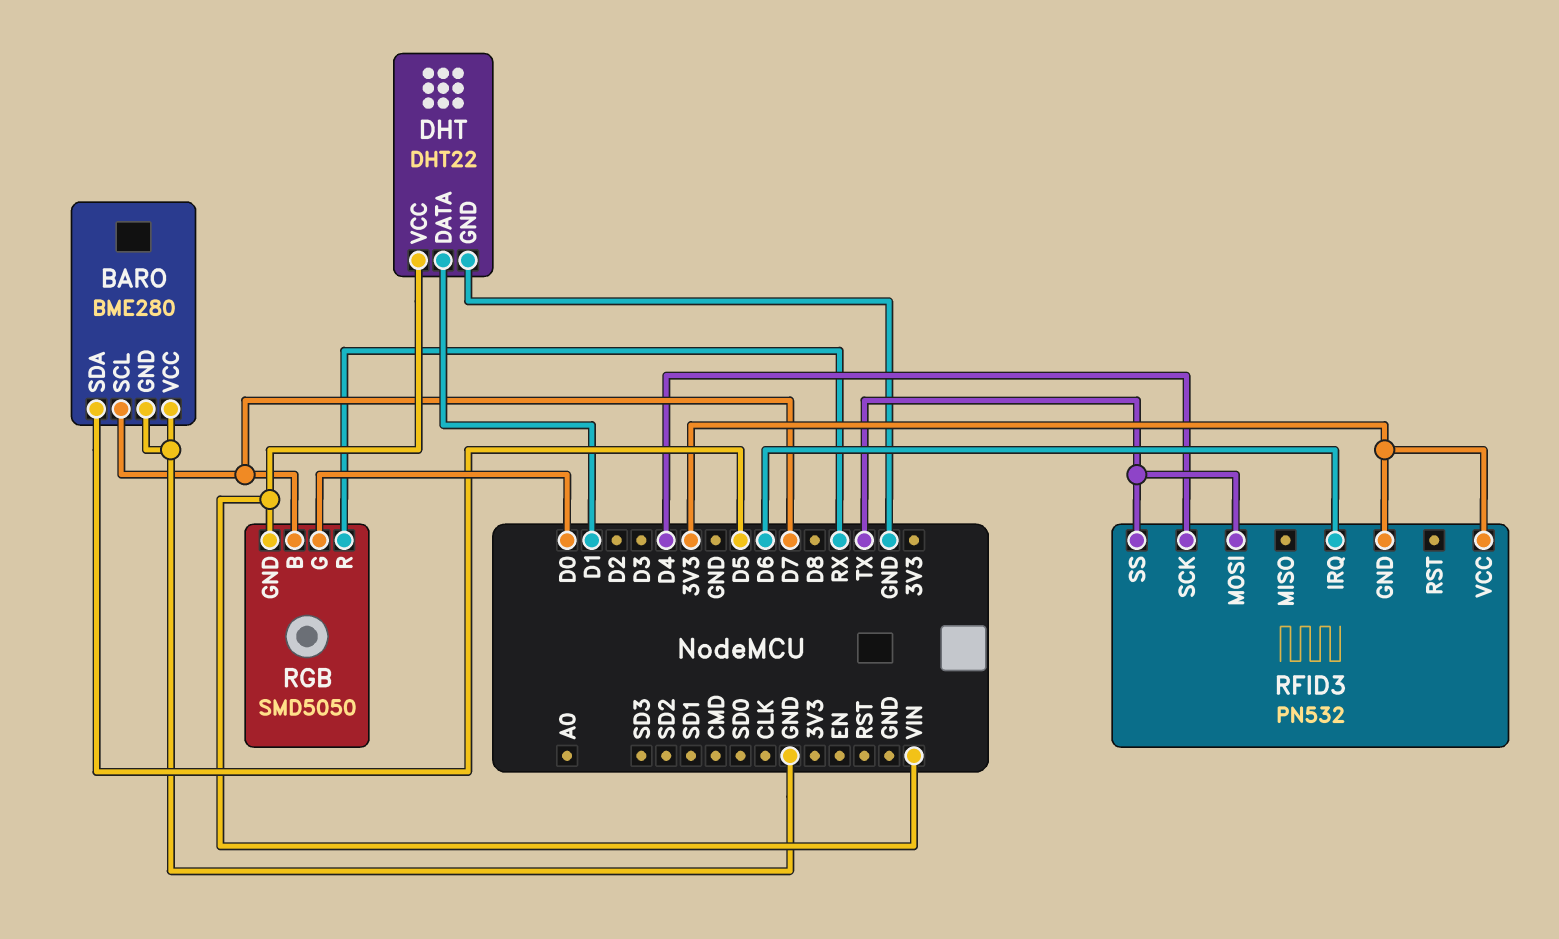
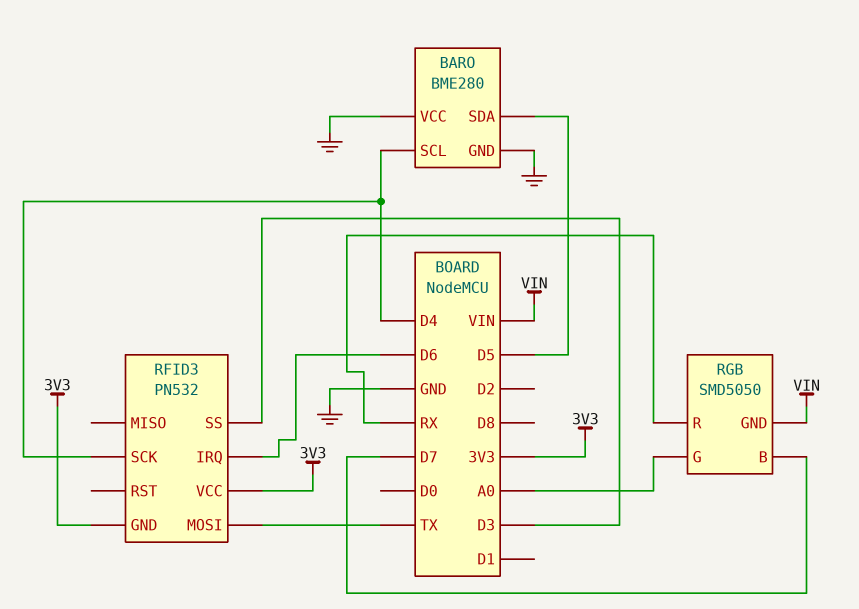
BARO pin SCL: D7 -> D4
DHT: DHT22 -> none
DHT pin DATA: D1 -> none
DHT pin GND: GND -> none
DHT pin VCC: VIN -> none
RFID3 pin SS: TX -> D3
RGB pin G: D0 -> A0

